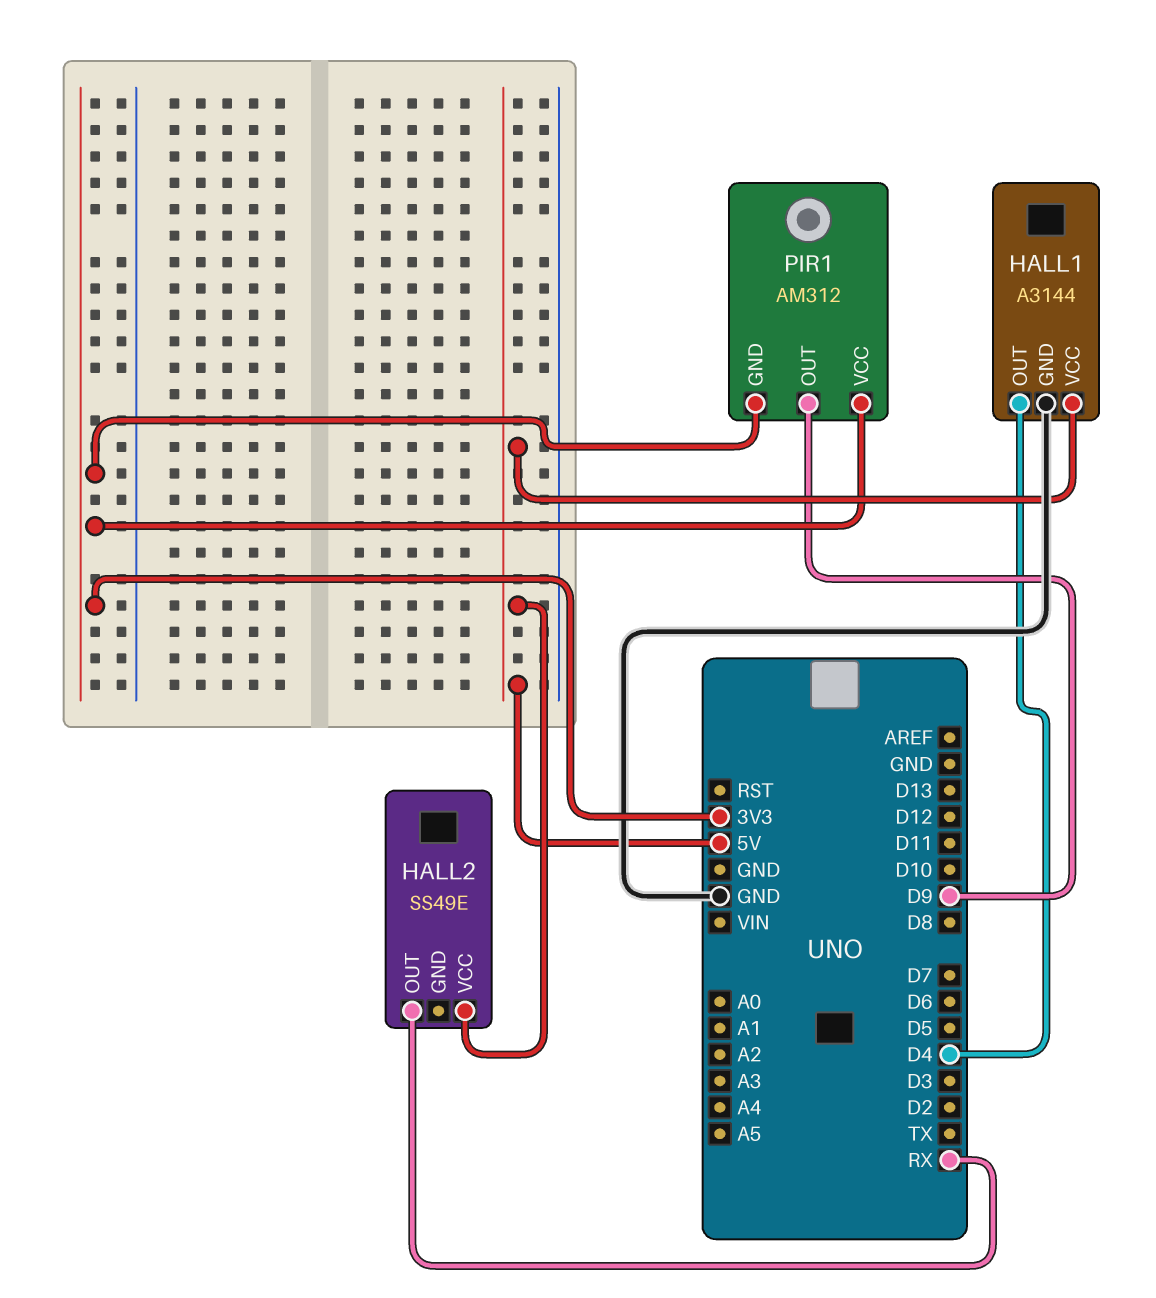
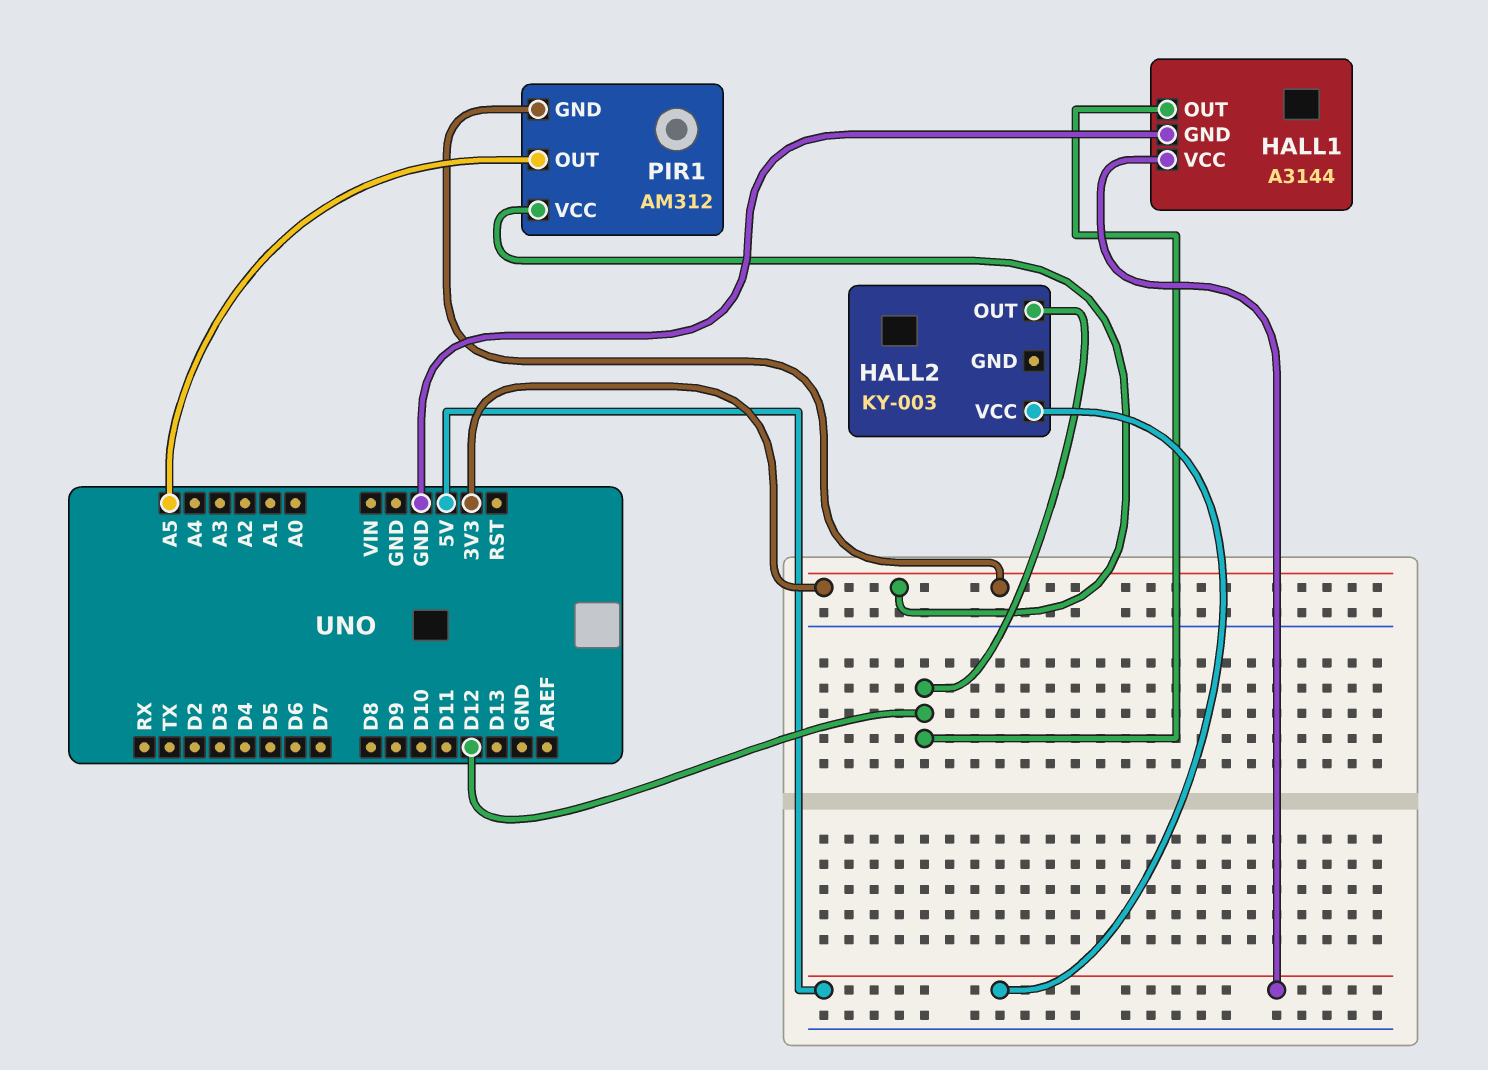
HALL1 pin OUT: D4 -> D12
HALL2: SS49E -> KY-003
HALL2 pin OUT: RX -> D12
PIR1 pin OUT: D9 -> A5

